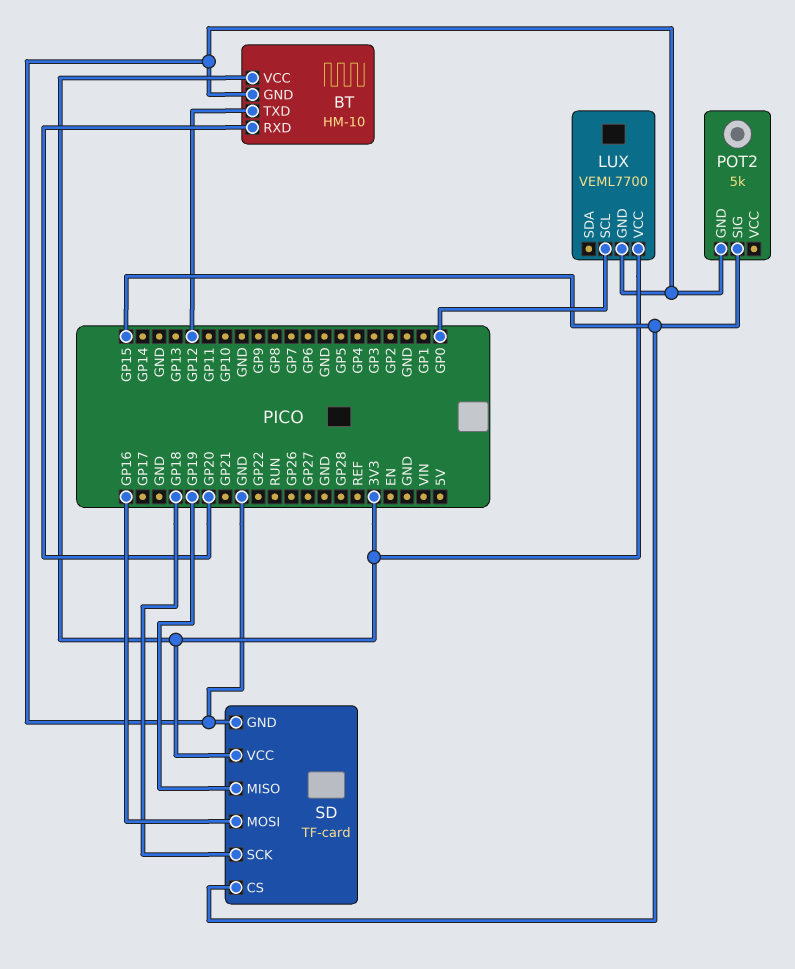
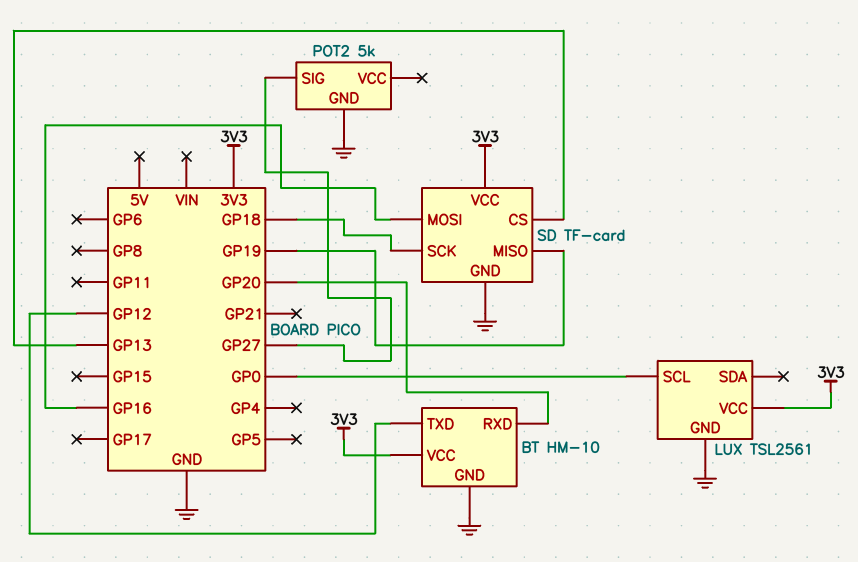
LUX: VEML7700 -> TSL2561
POT2 pin SIG: GP15 -> GP27
SD pin CS: GP15 -> GP13

